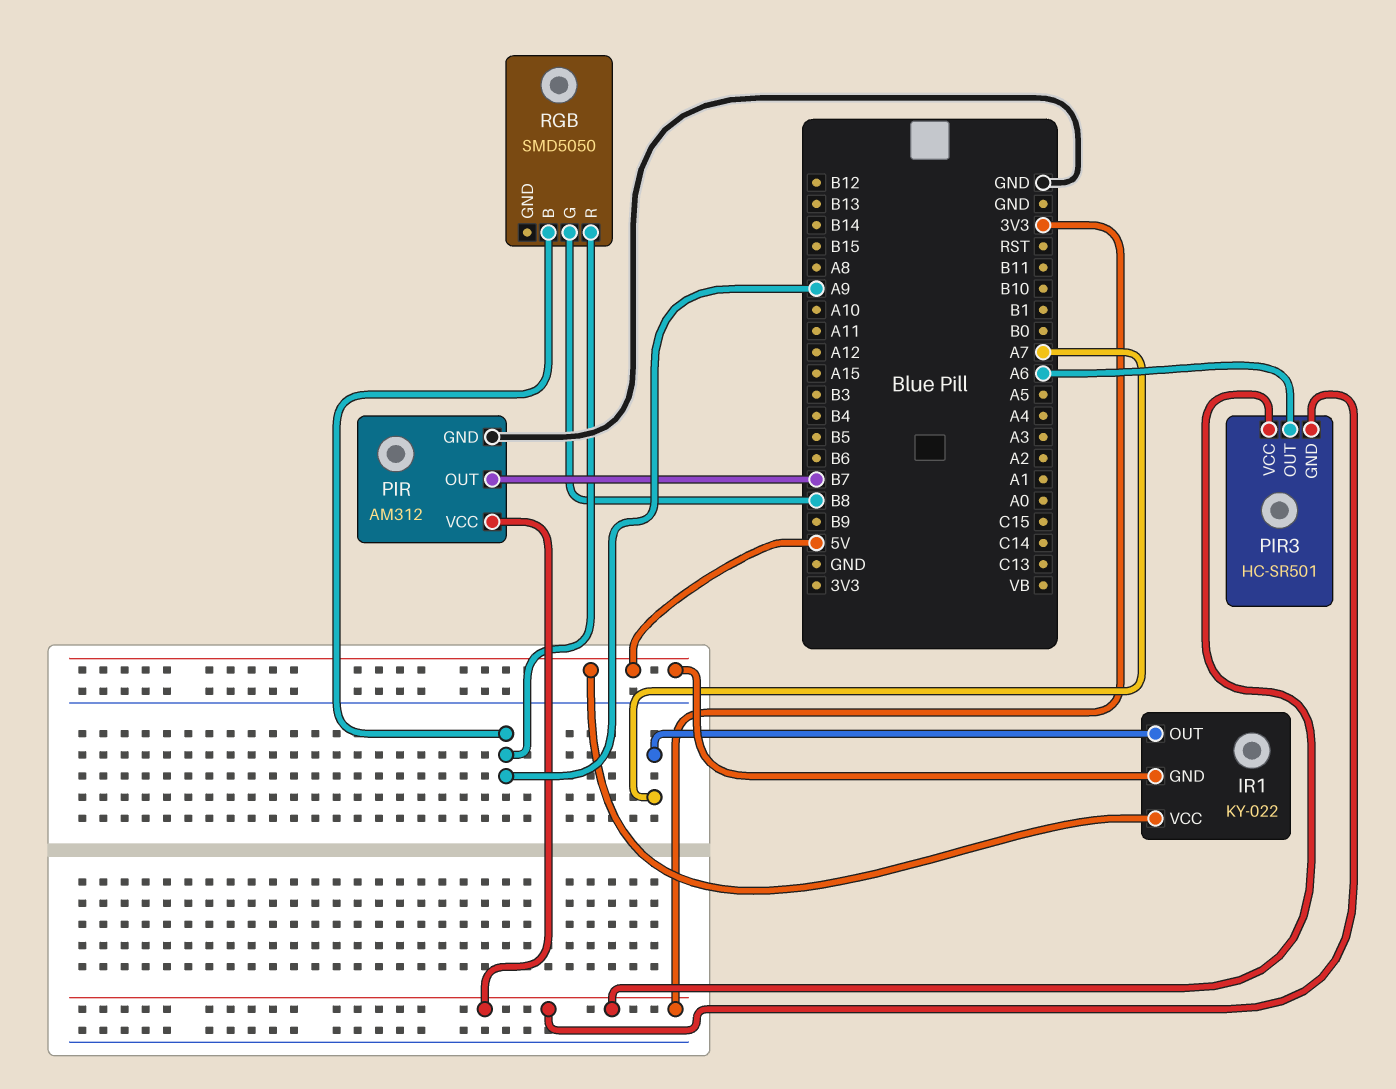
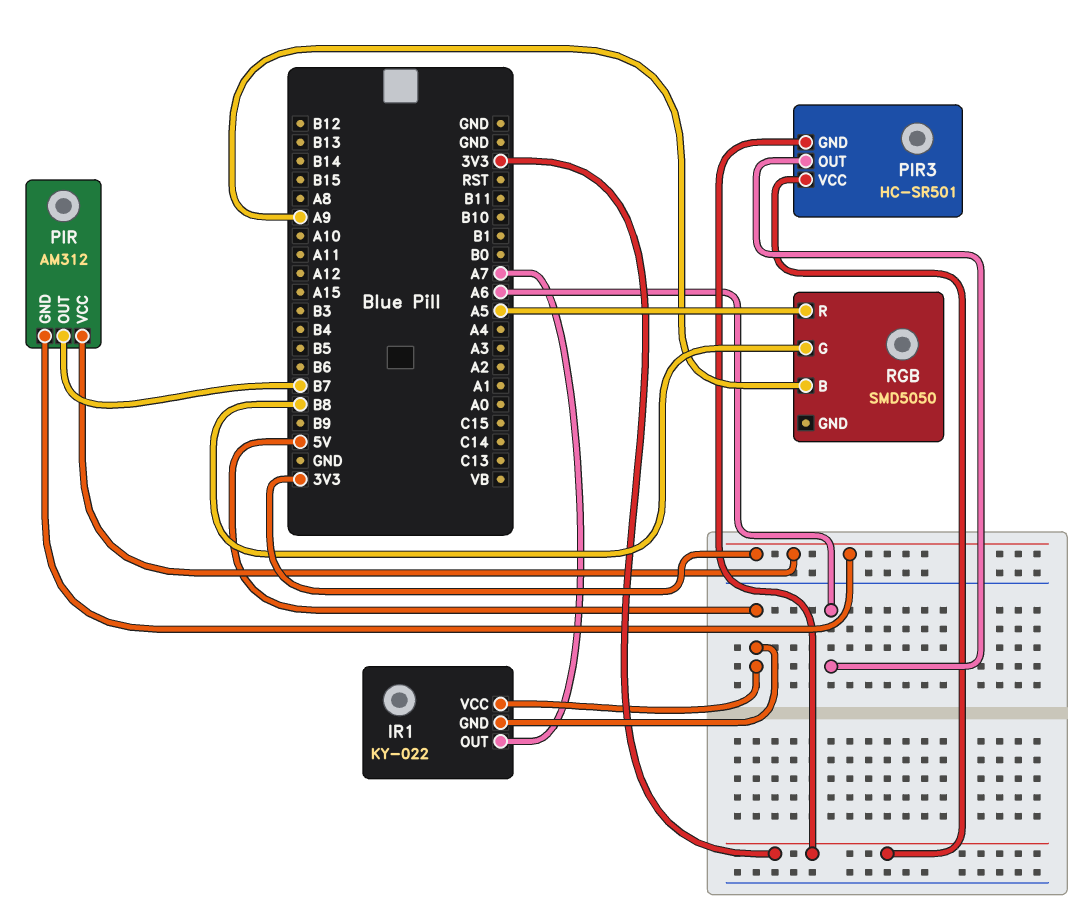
PIR pin GND: GND -> 3V3
RGB pin R: A9 -> A5

